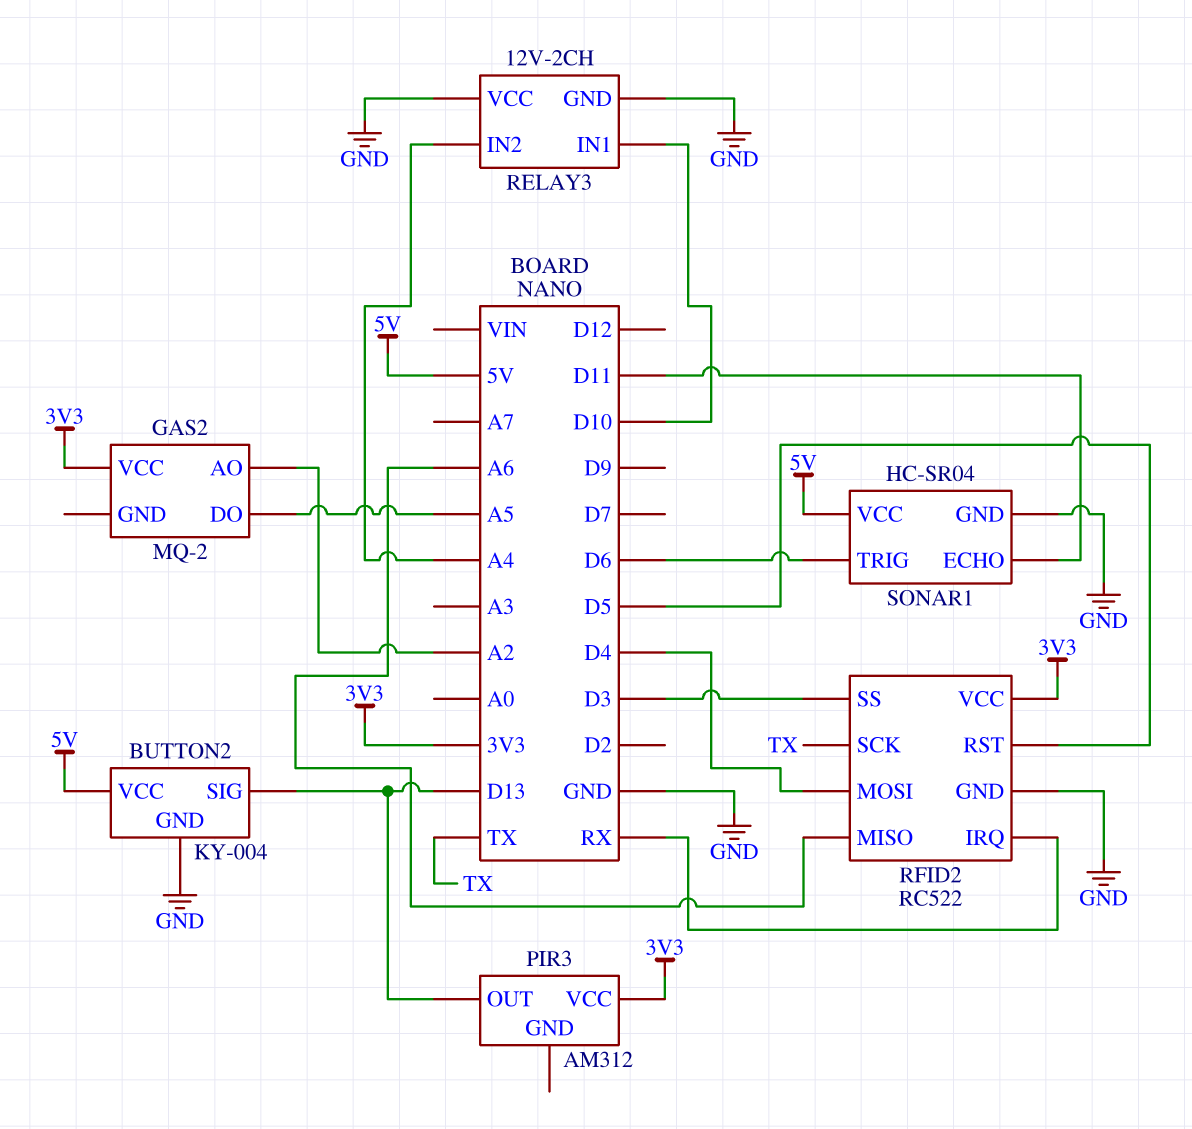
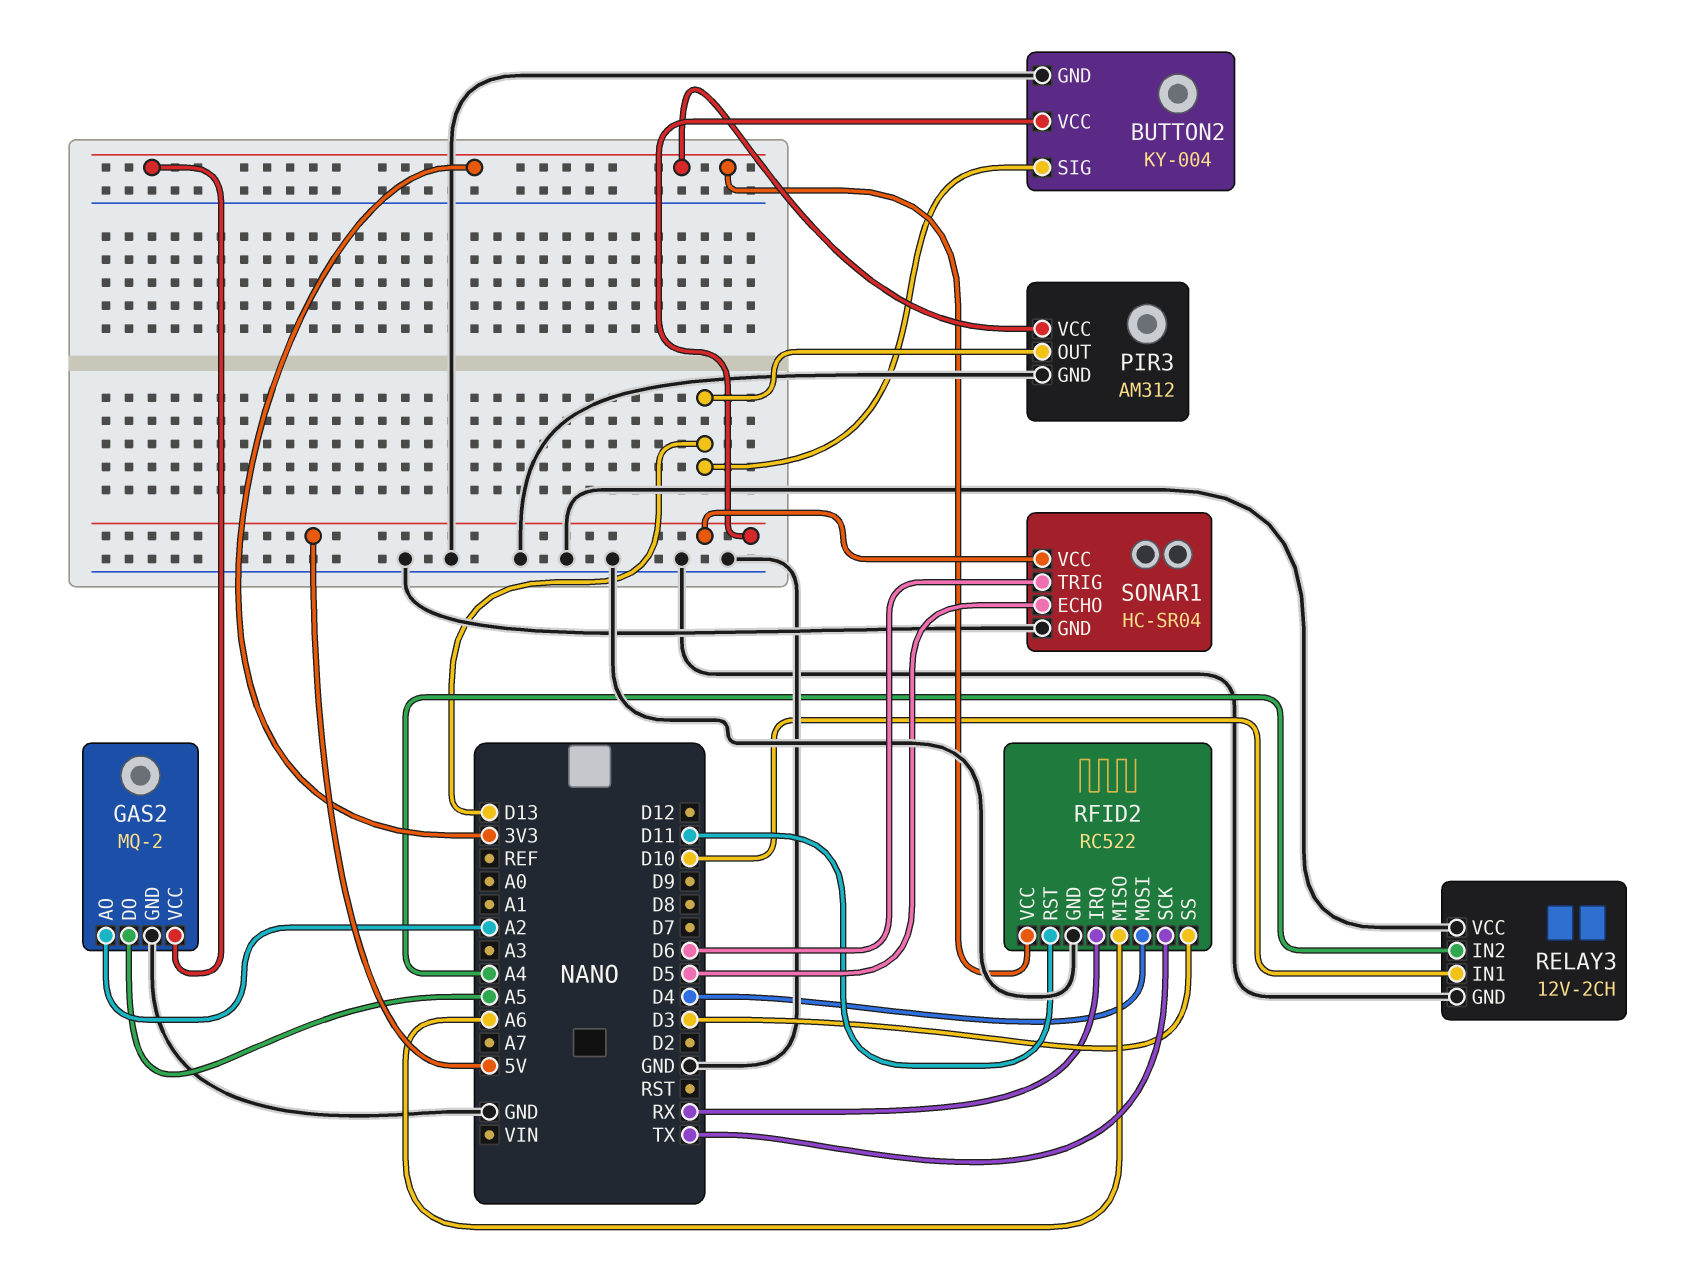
GAS2 pin GND: none -> GND
PIR3 pin GND: none -> GND
RFID2 pin RST: D5 -> D11
SONAR1 pin ECHO: D11 -> D5

